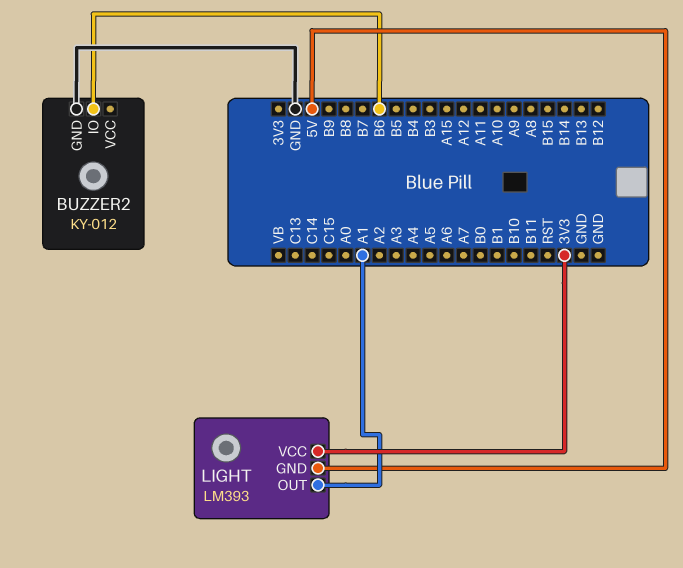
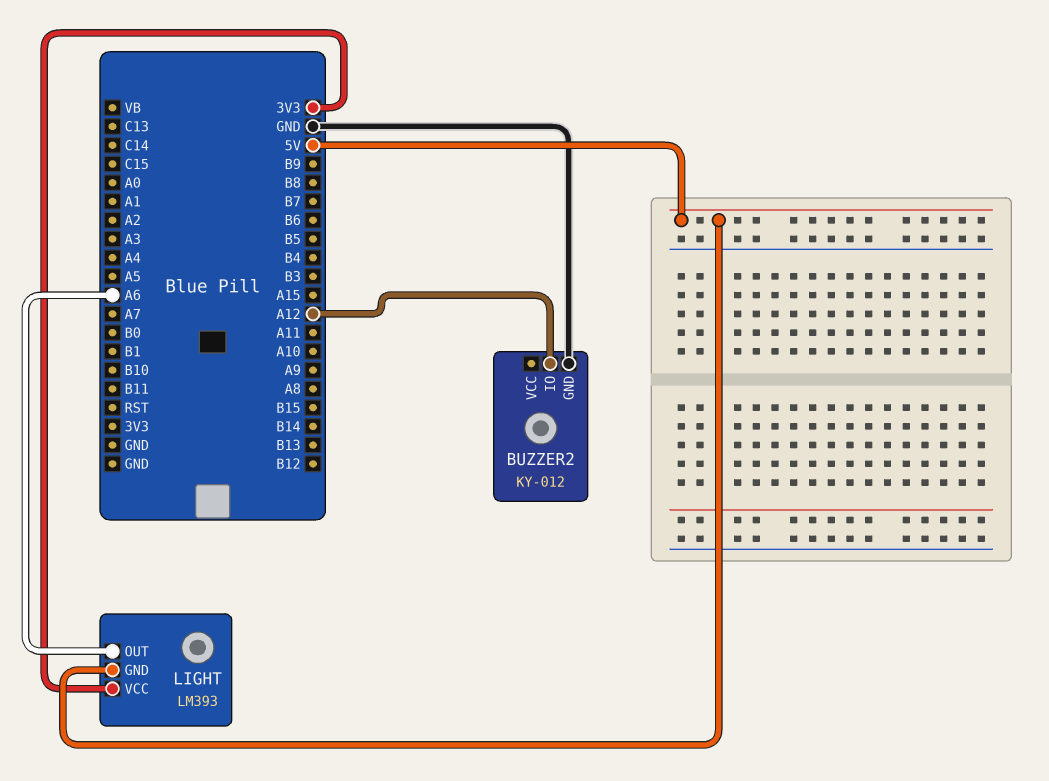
BUZZER2 pin IO: B6 -> A12
LIGHT pin OUT: A1 -> A6

